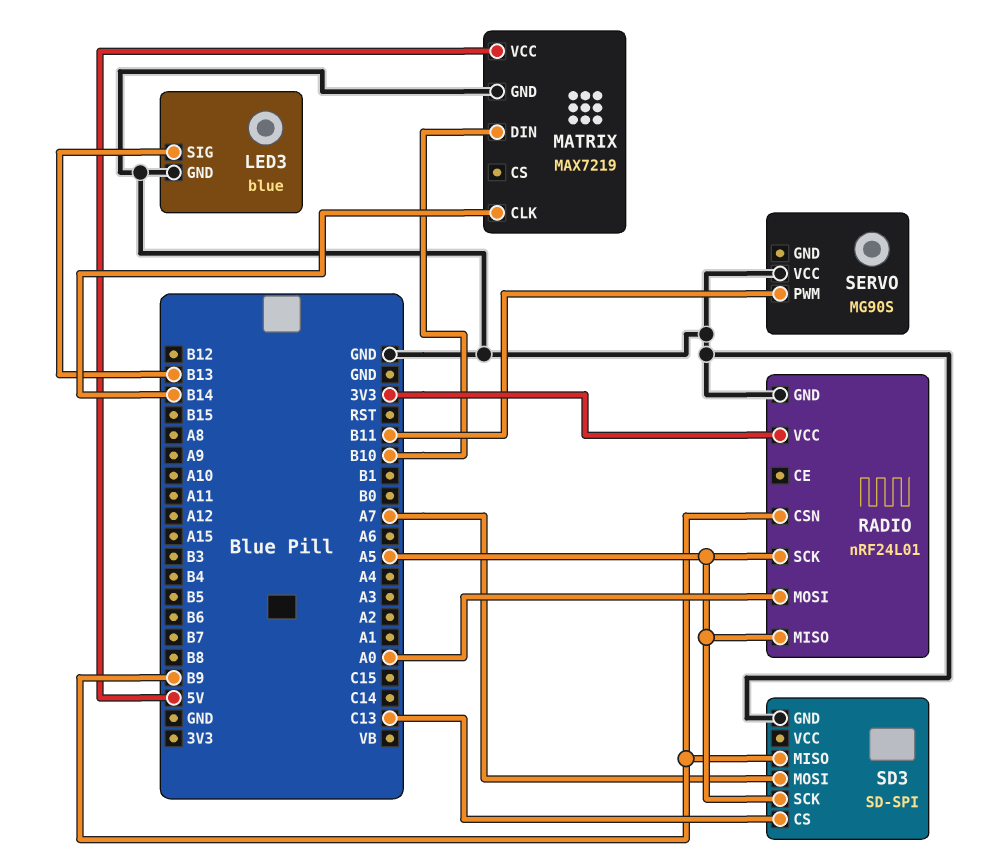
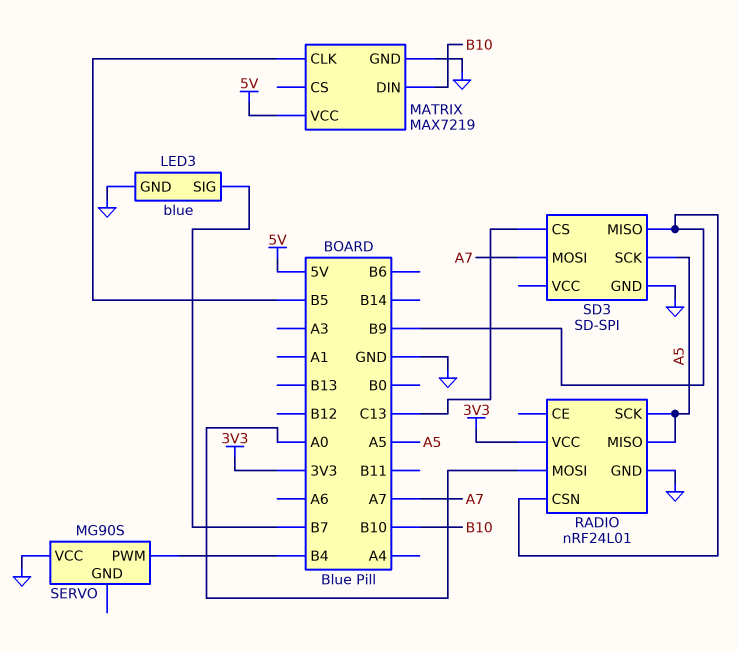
LED3 pin SIG: B13 -> B7
MATRIX pin CLK: B14 -> B5
SERVO pin PWM: B11 -> B4

